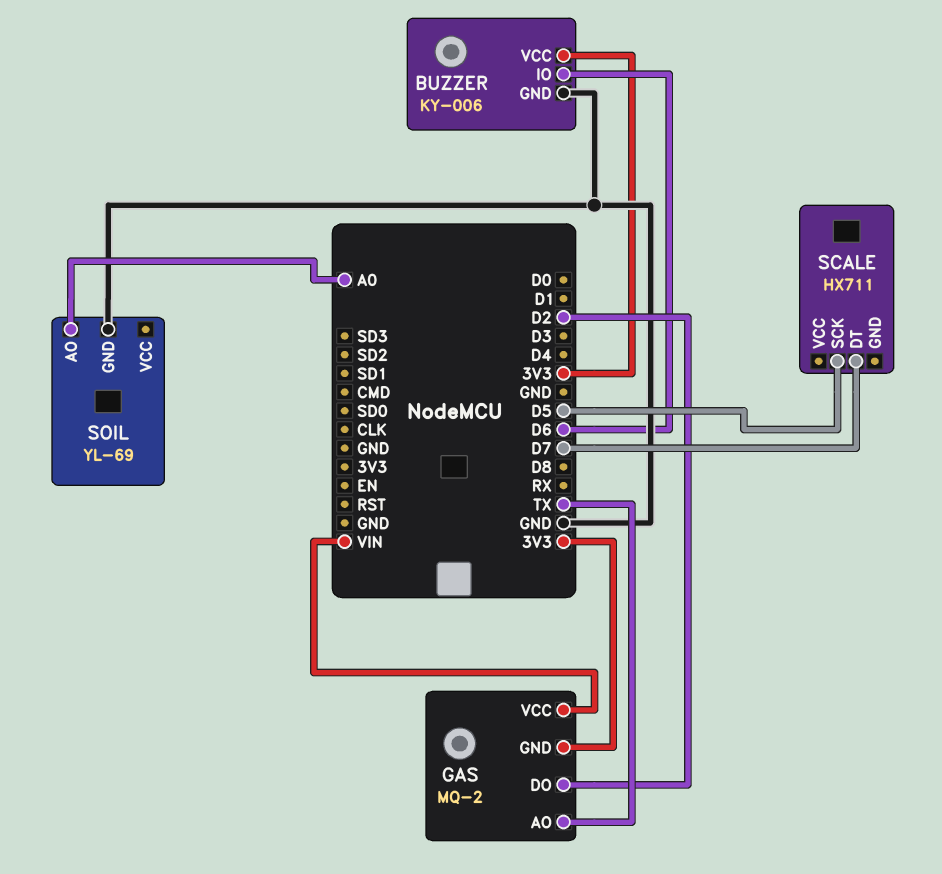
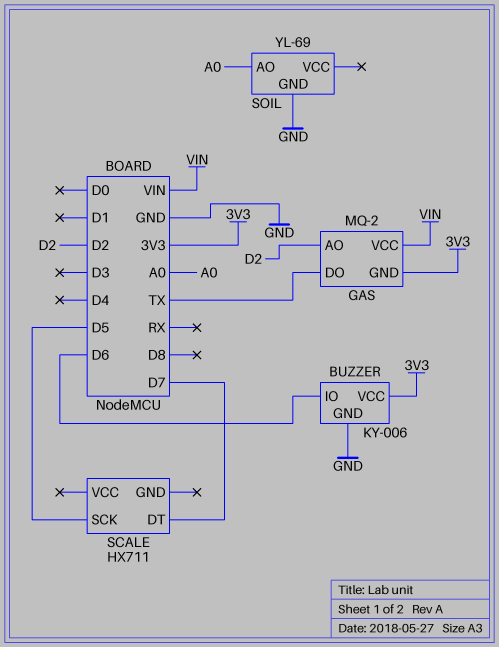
GAS pin AO: TX -> D2
GAS pin DO: D2 -> TX

